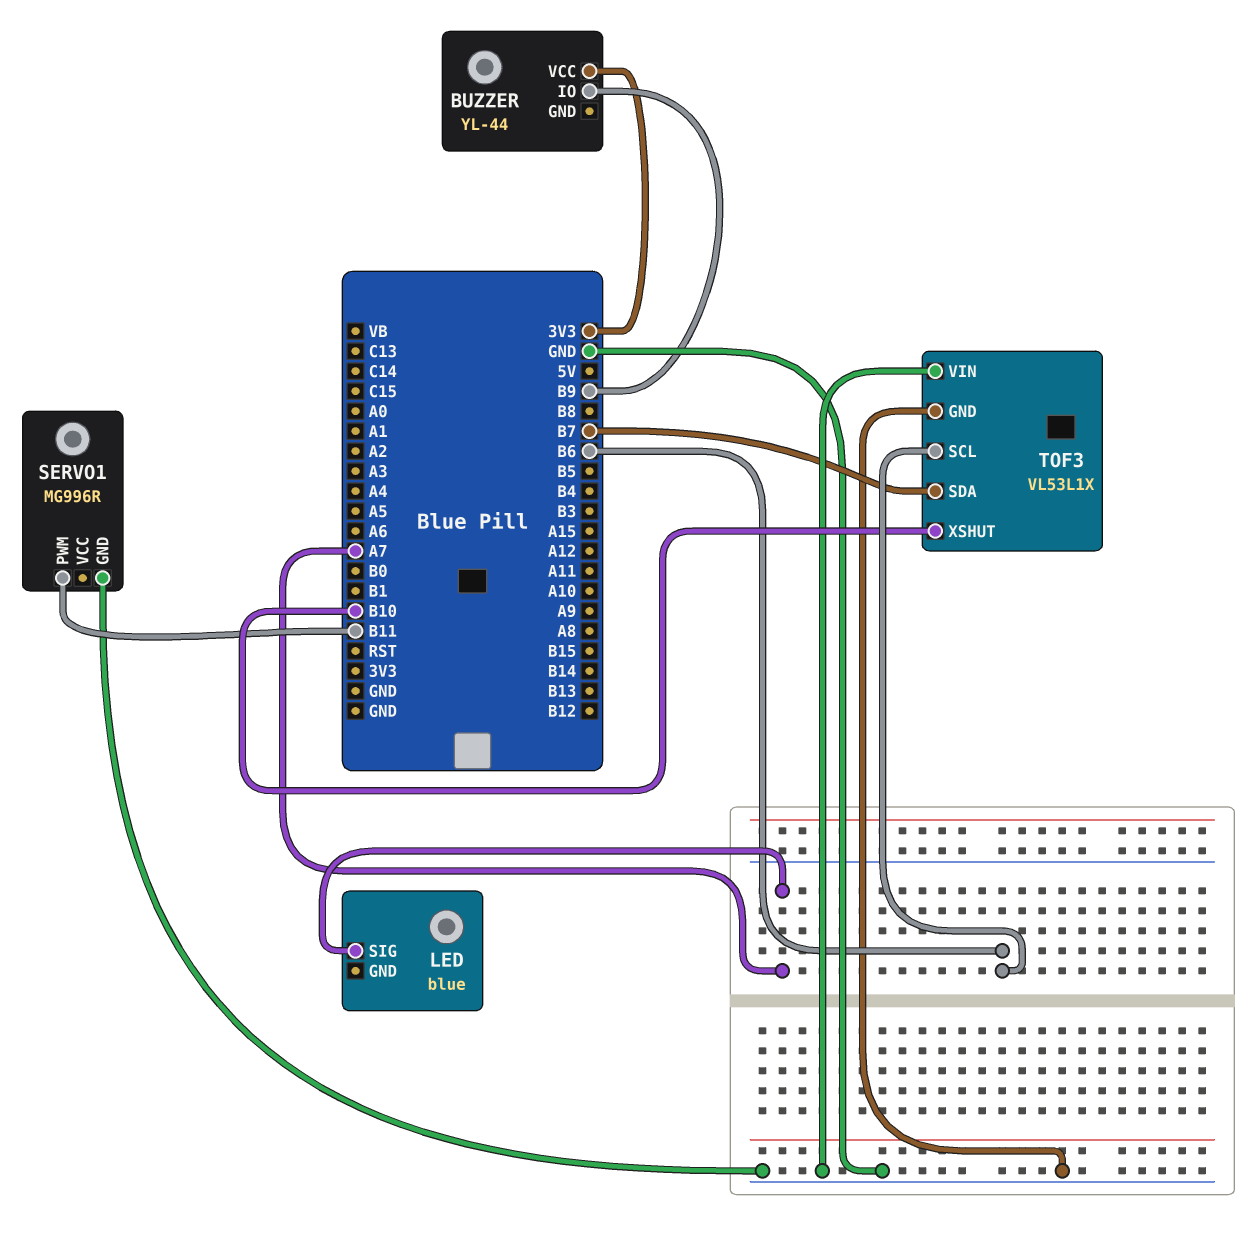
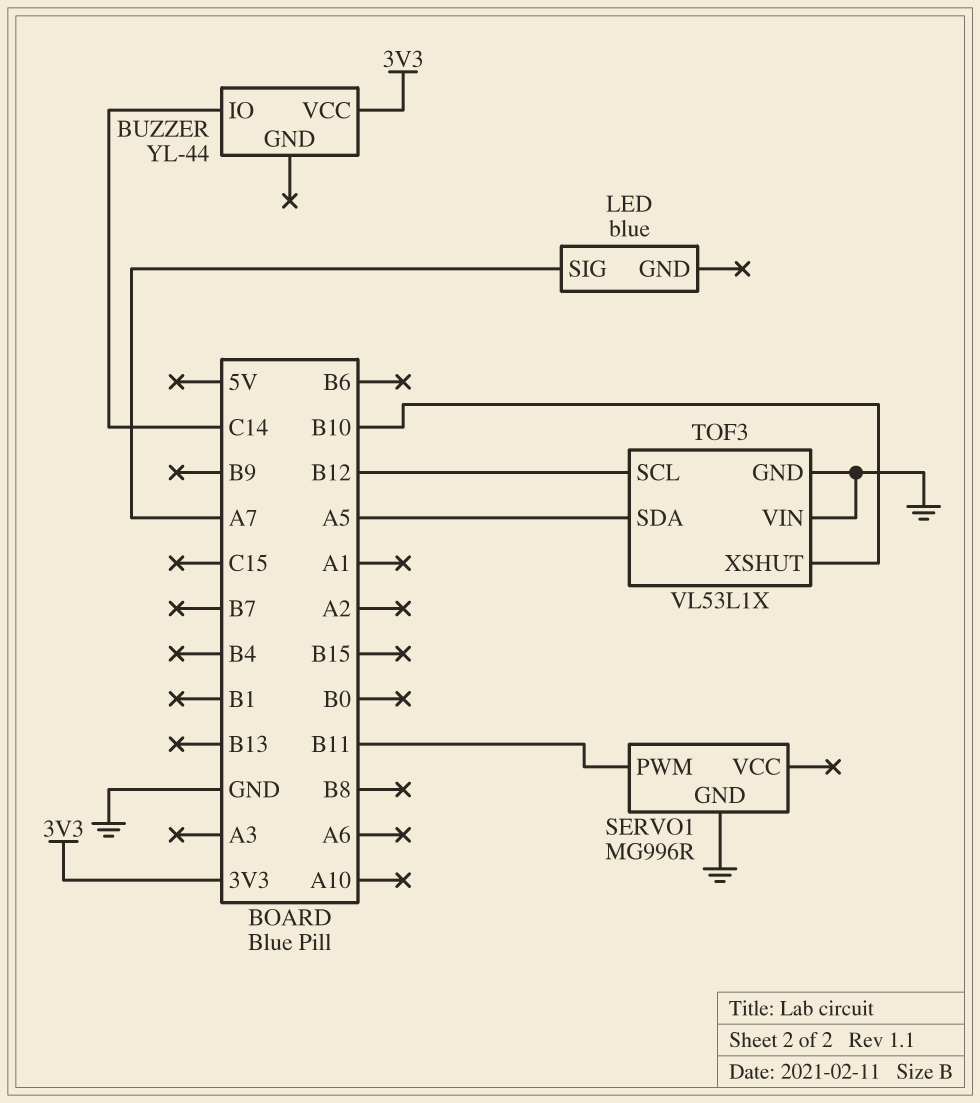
BUZZER pin IO: B9 -> C14
TOF3 pin SCL: B6 -> B12
TOF3 pin SDA: B7 -> A5

